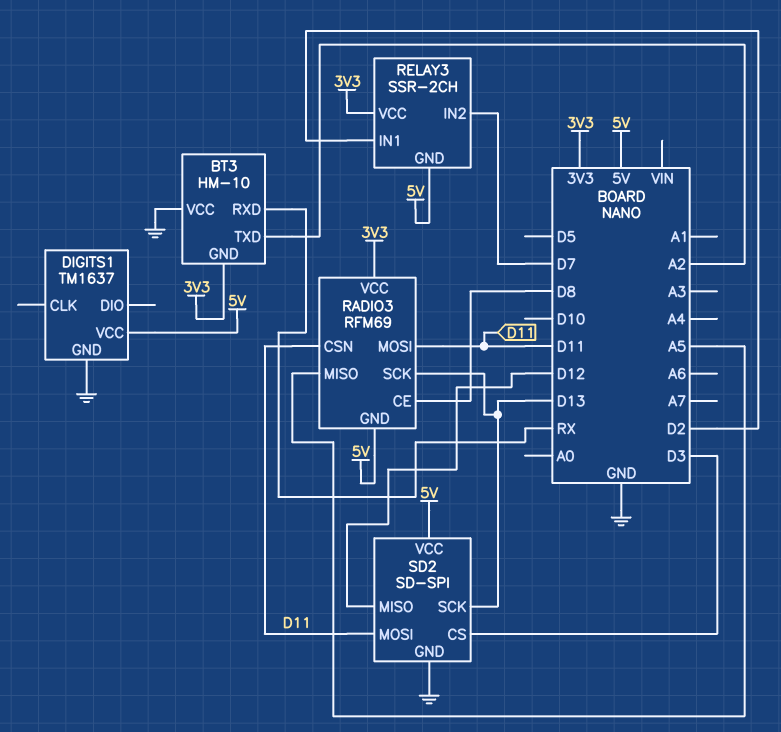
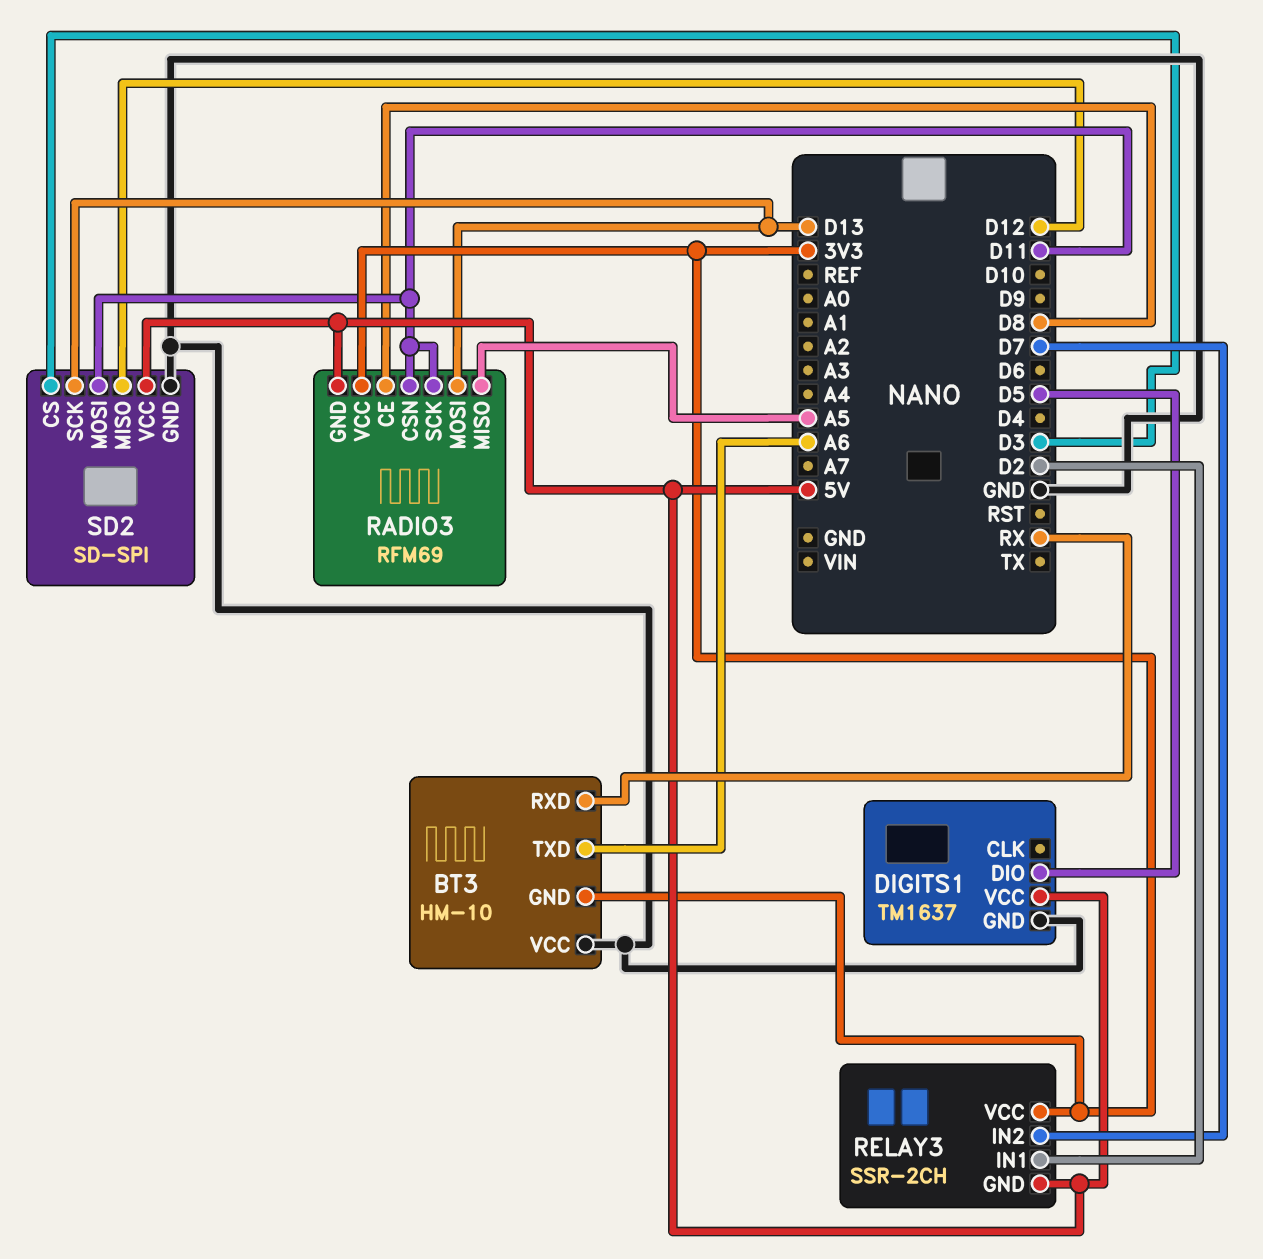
BT3 pin TXD: A2 -> A6
DIGITS1 pin DIO: none -> D5
RADIO3 pin MOSI: D11 -> D13
RADIO3 pin SCK: D13 -> D11

